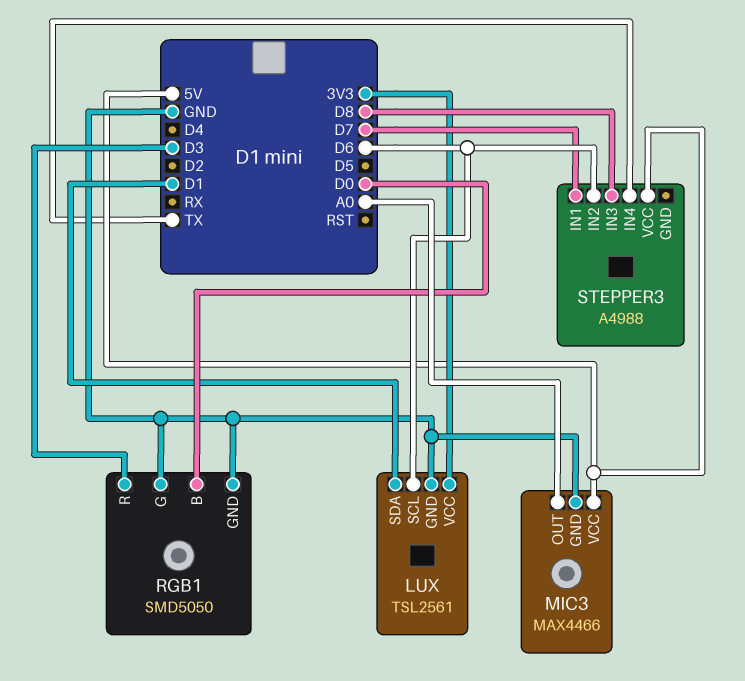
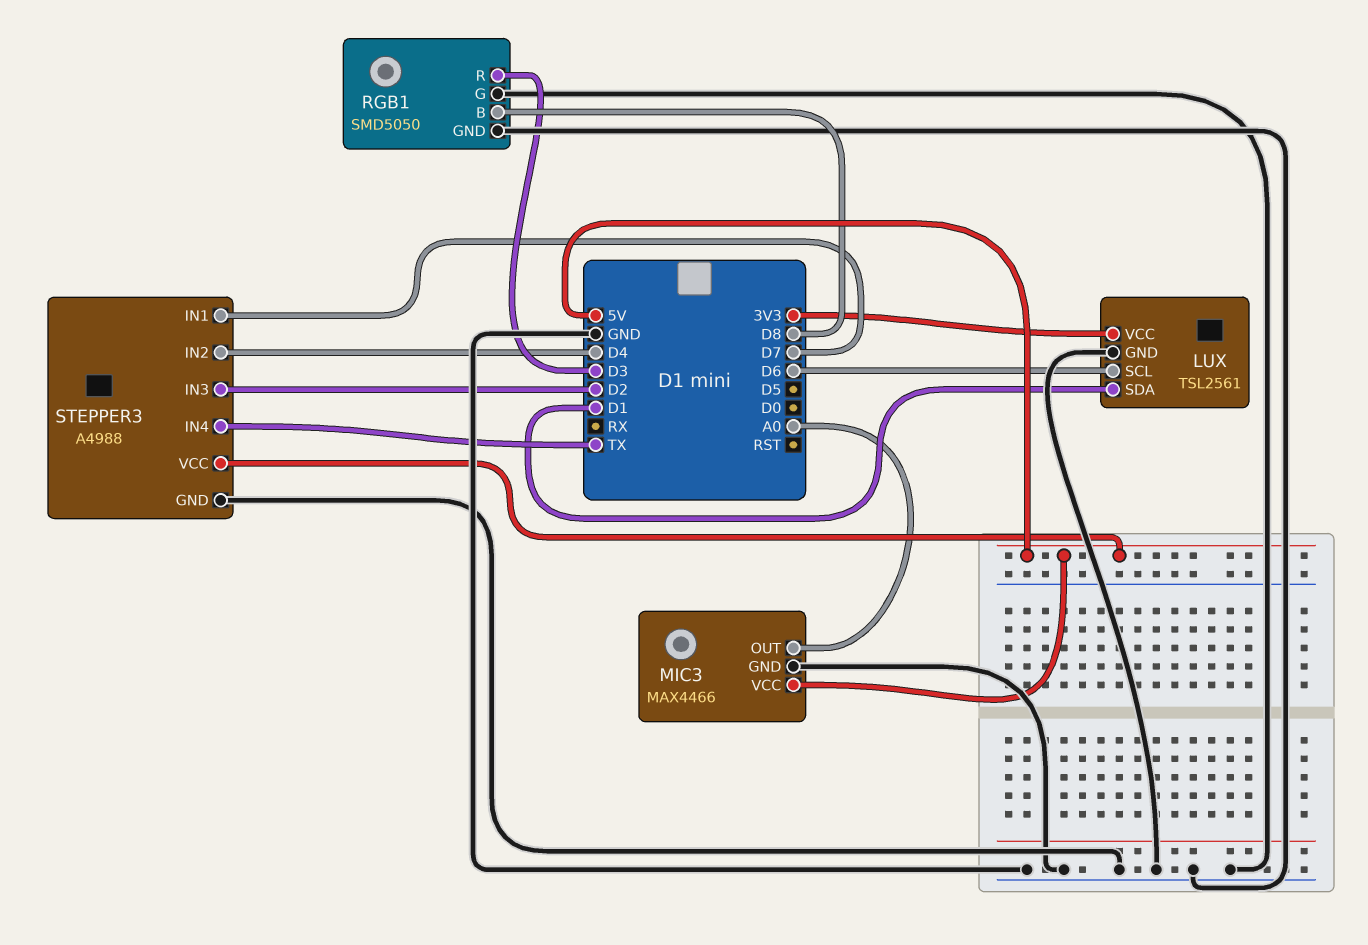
RGB1 pin B: D0 -> D8
STEPPER3 pin GND: none -> GND
STEPPER3 pin IN2: D6 -> D4
STEPPER3 pin IN3: D8 -> D2

